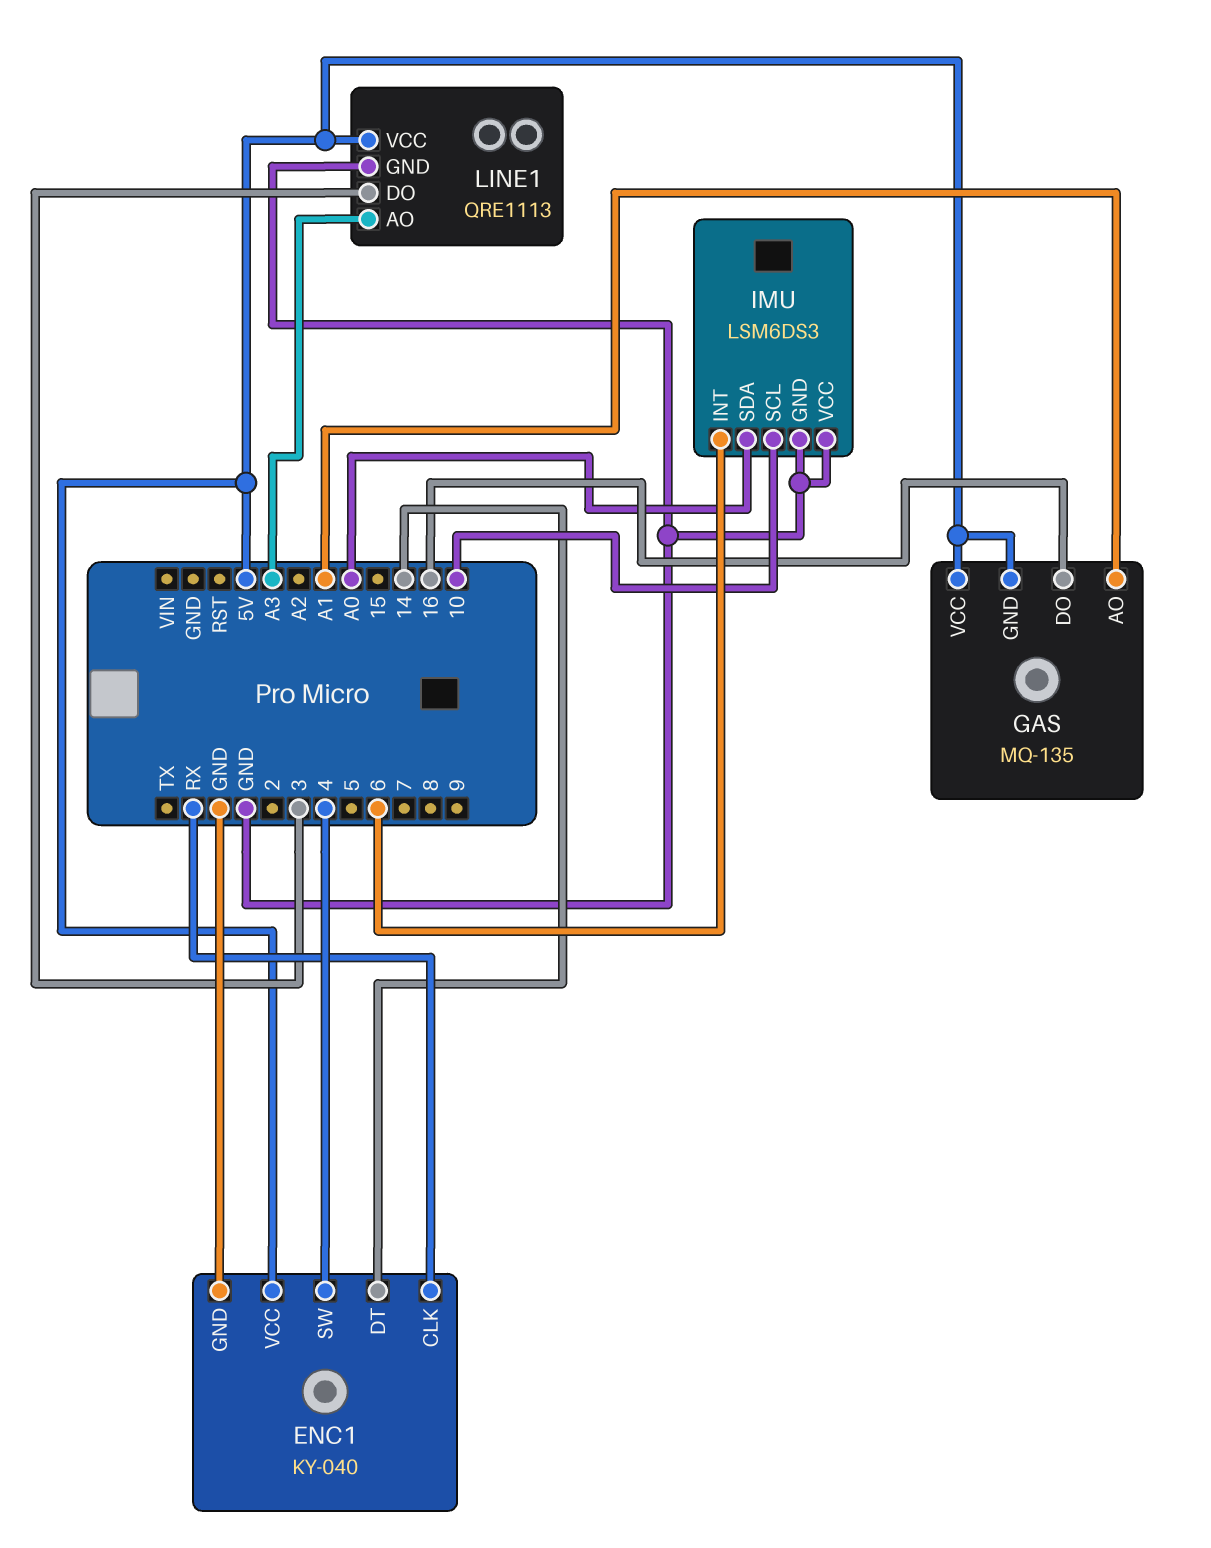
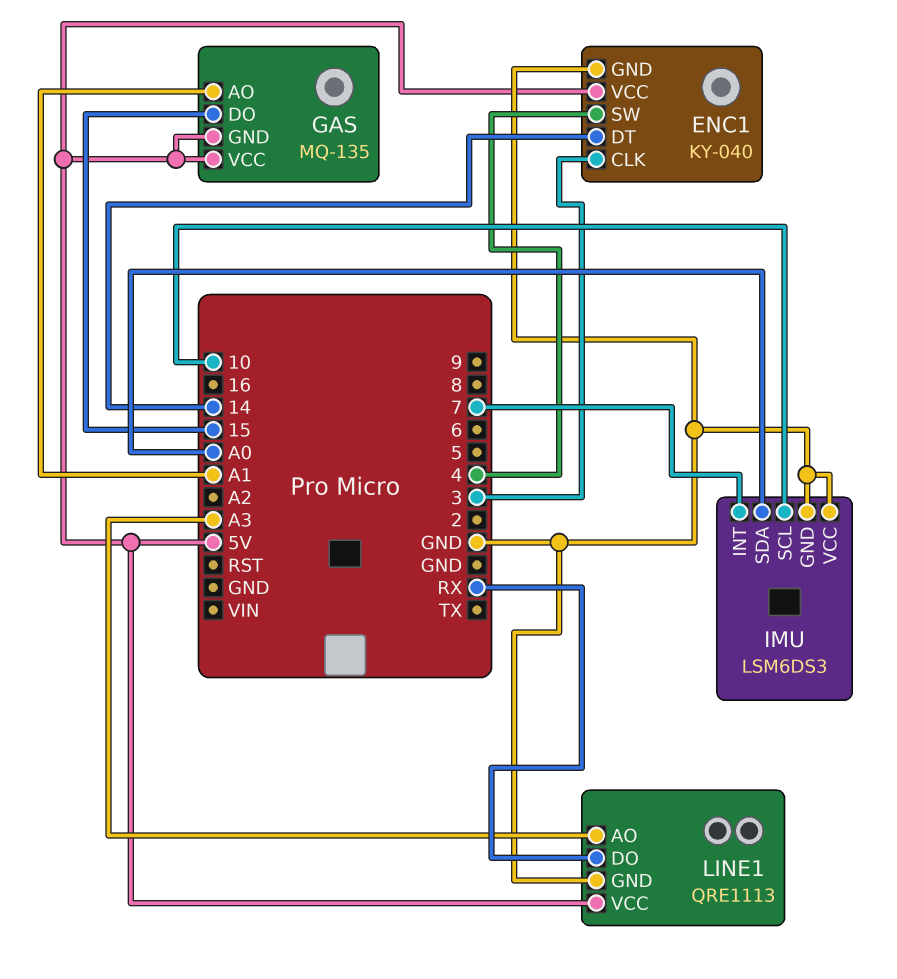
ENC1 pin CLK: RX -> 3
GAS pin DO: 16 -> 15
IMU pin INT: 6 -> 7
LINE1 pin DO: 3 -> RX

